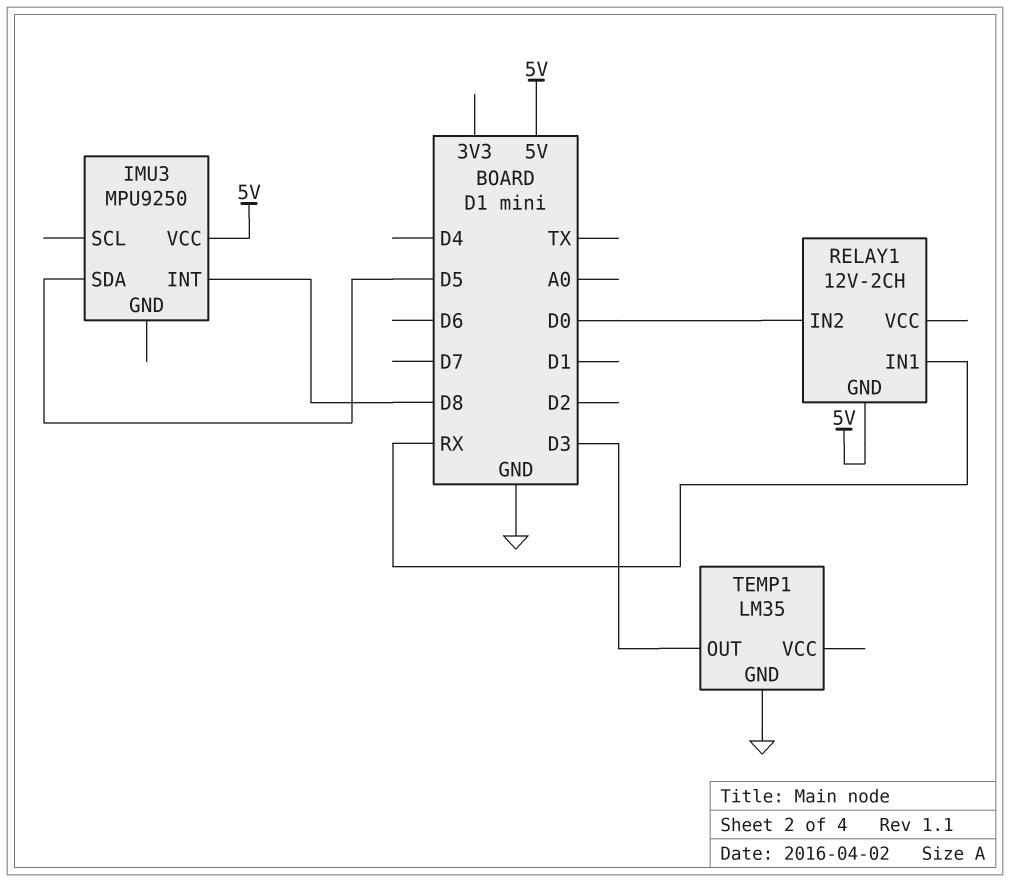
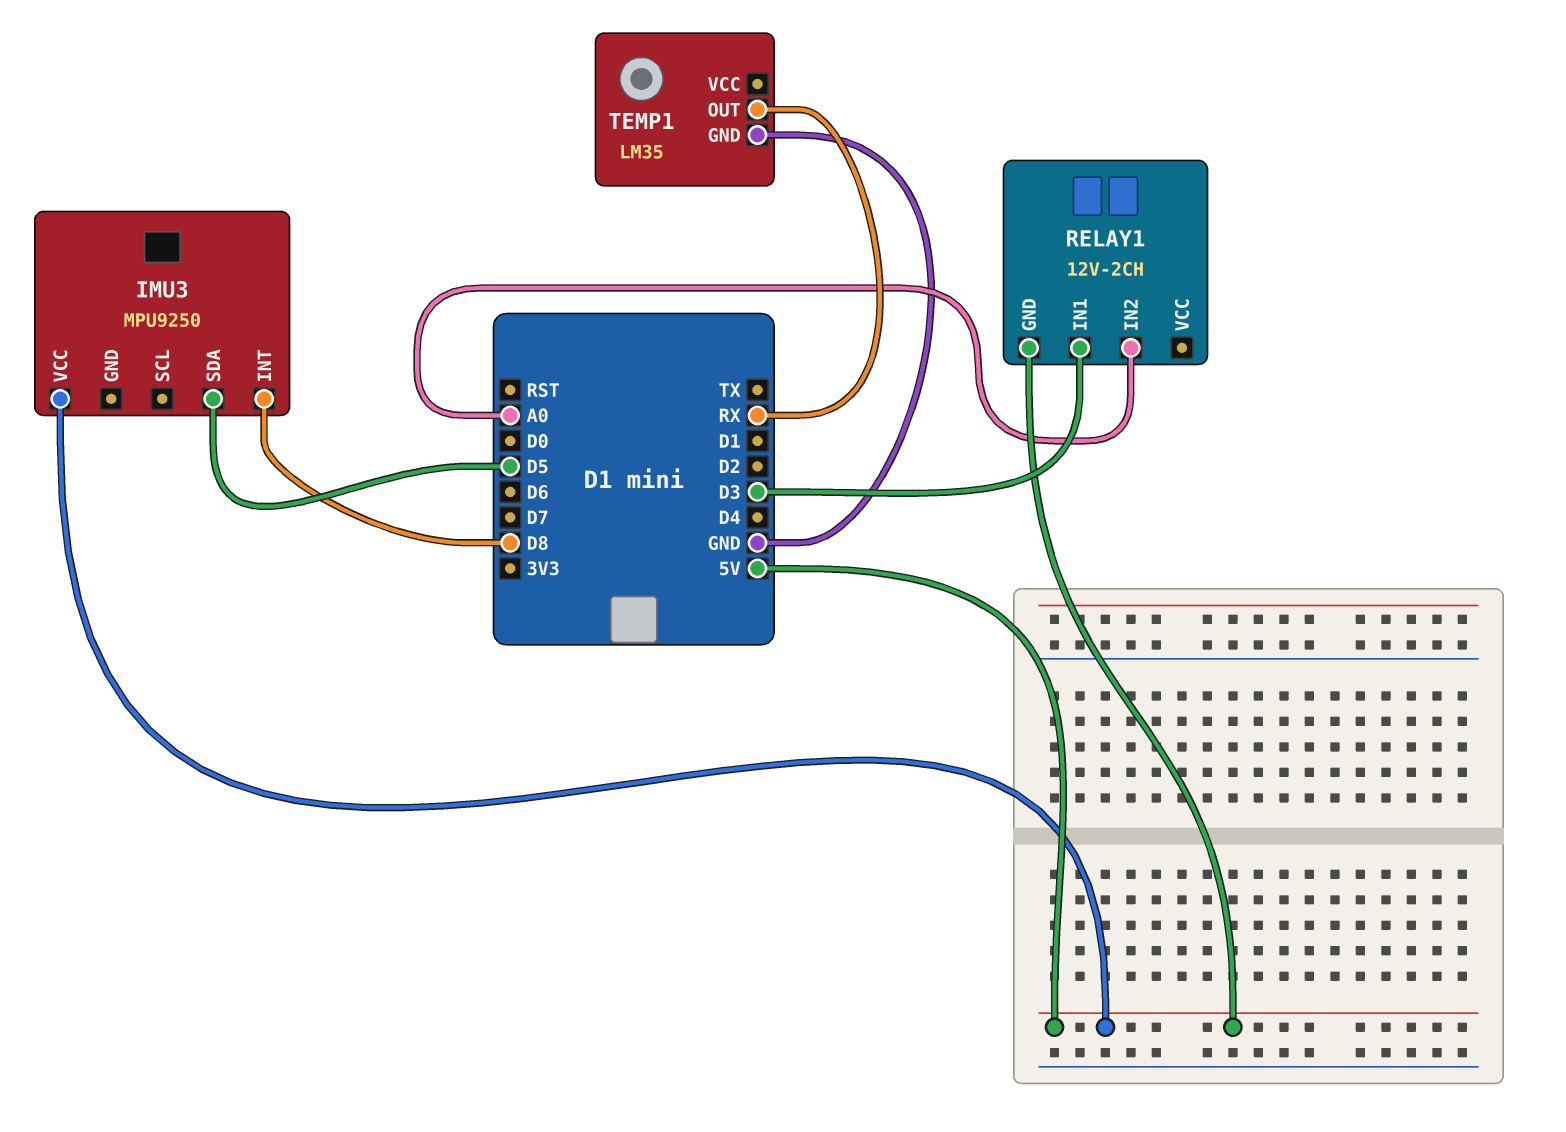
RELAY1 pin IN1: RX -> D3
RELAY1 pin IN2: D0 -> A0
TEMP1 pin OUT: D3 -> RX

